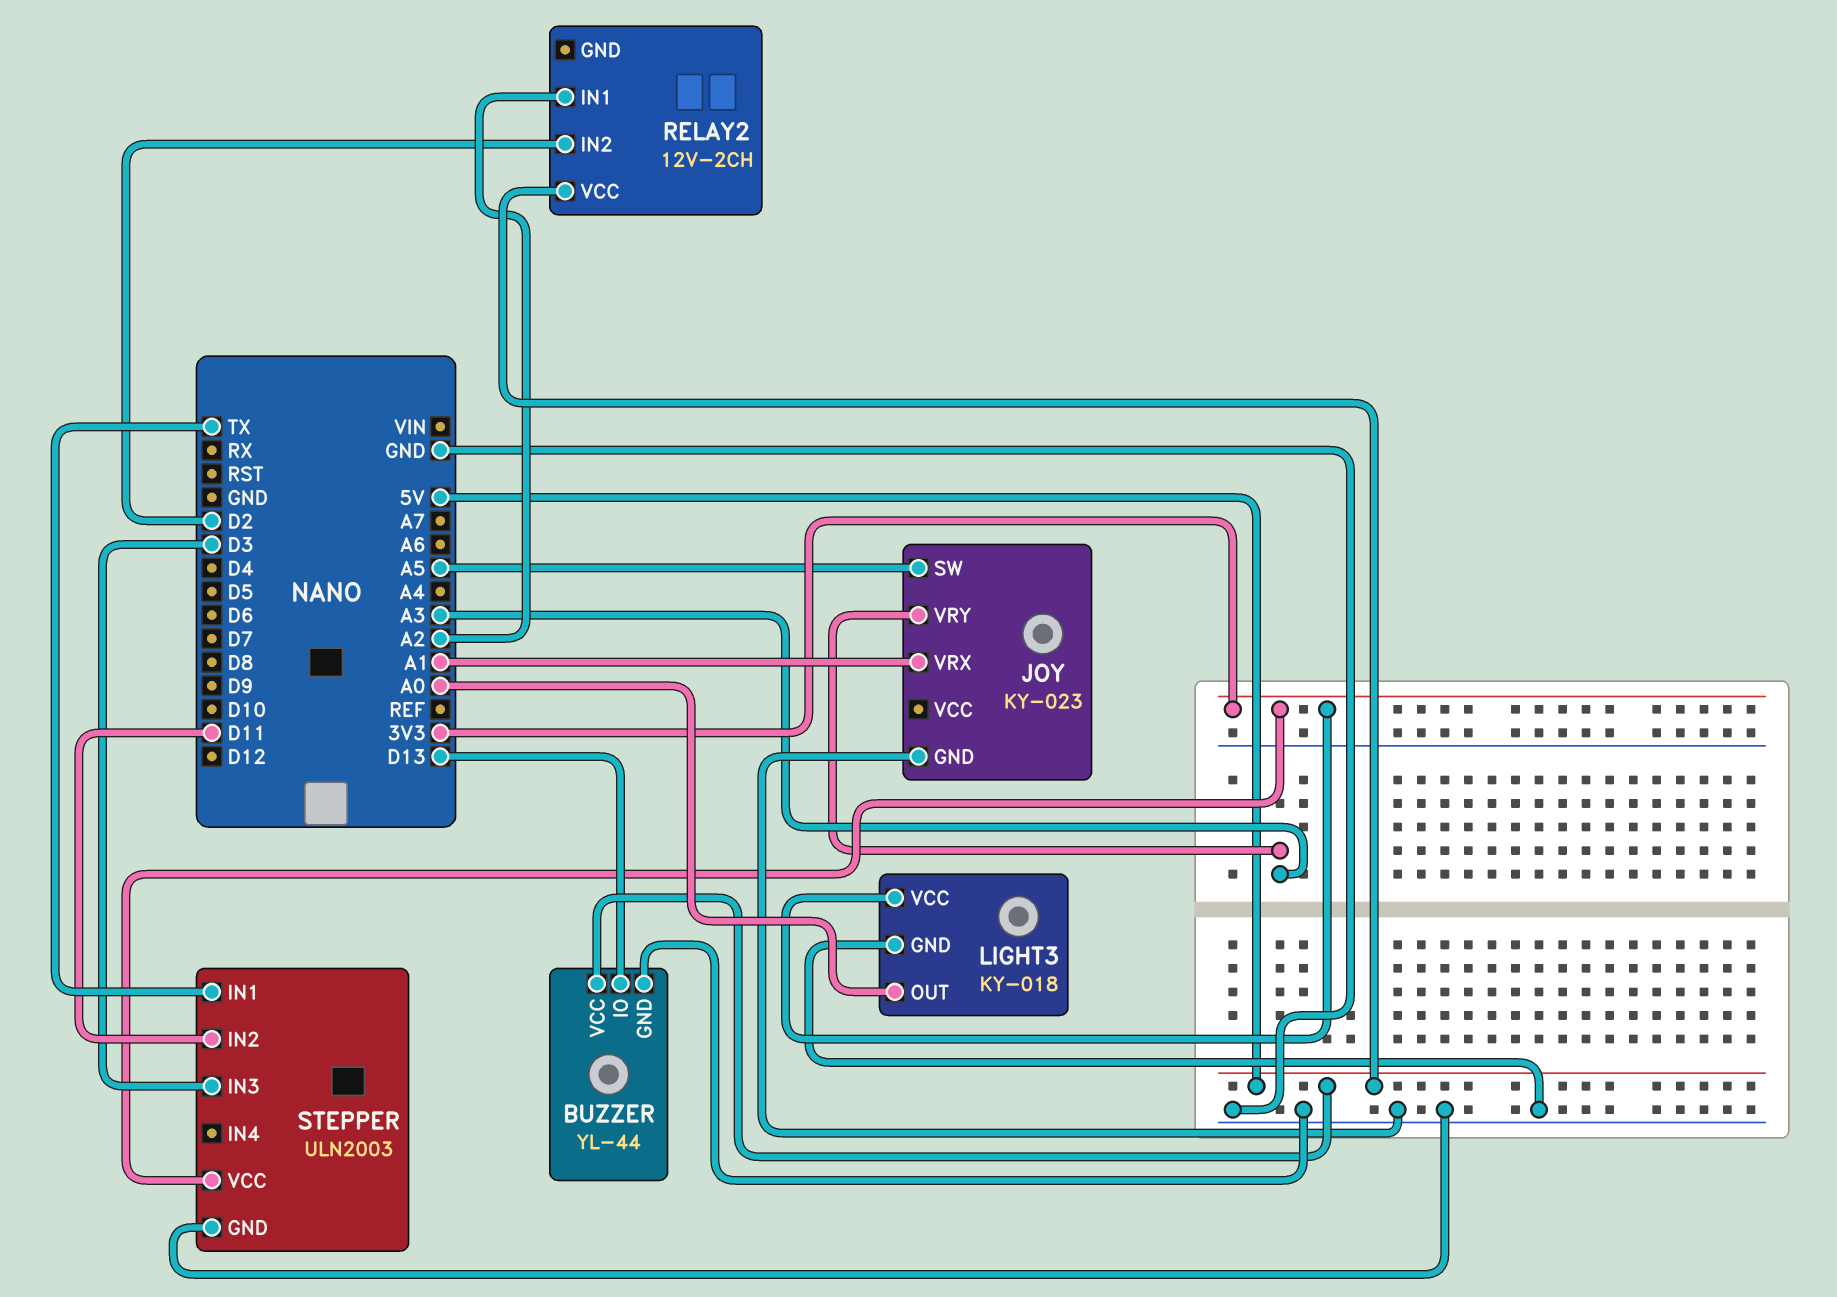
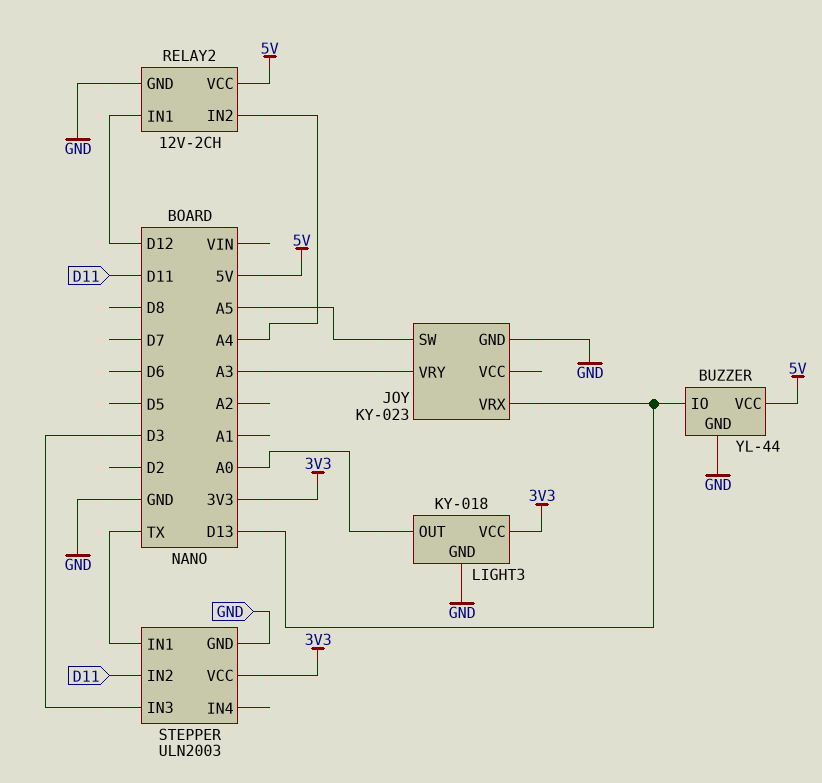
JOY pin VRX: A1 -> D13
RELAY2 pin GND: none -> GND
RELAY2 pin IN1: A2 -> D12
RELAY2 pin IN2: D2 -> A4

